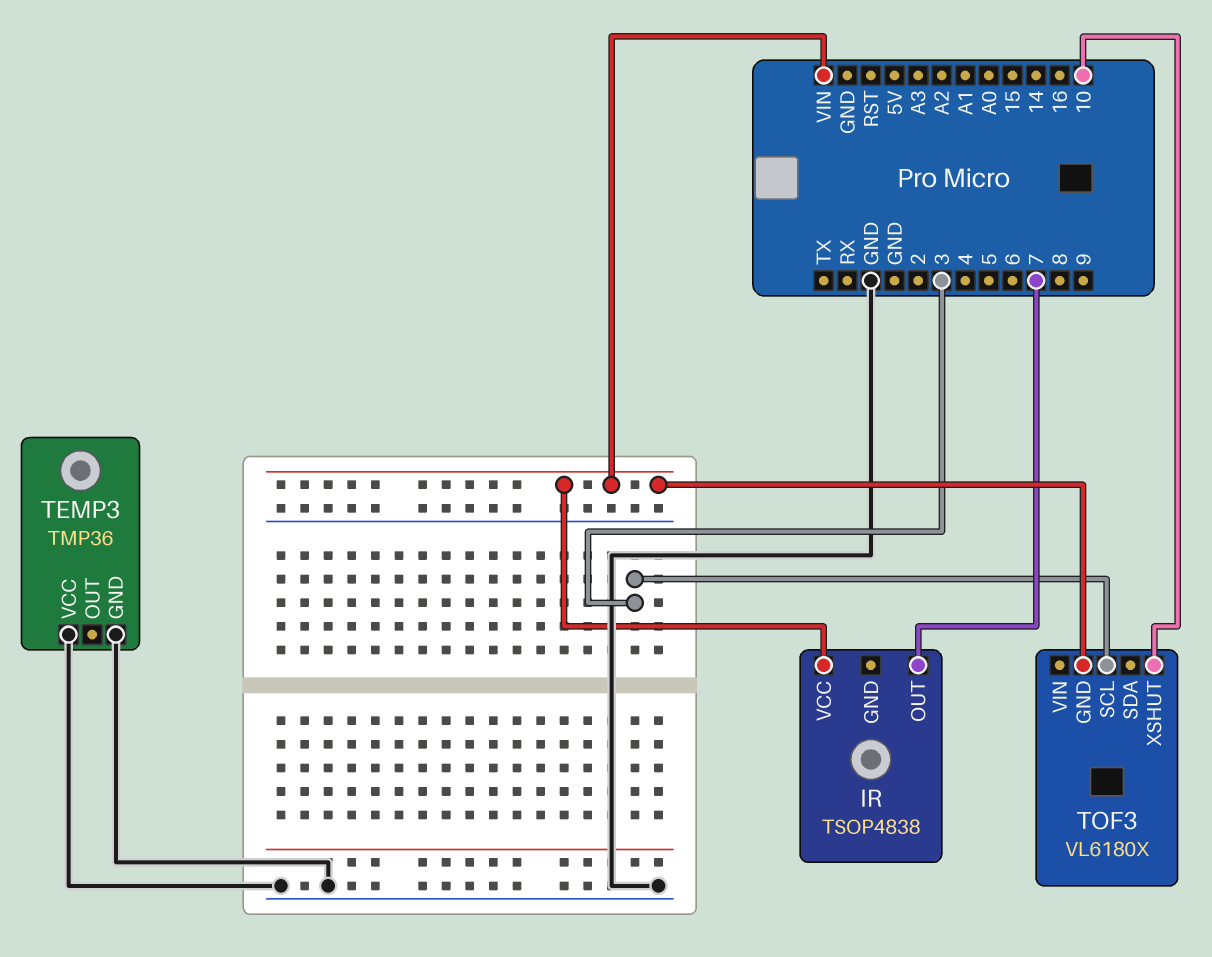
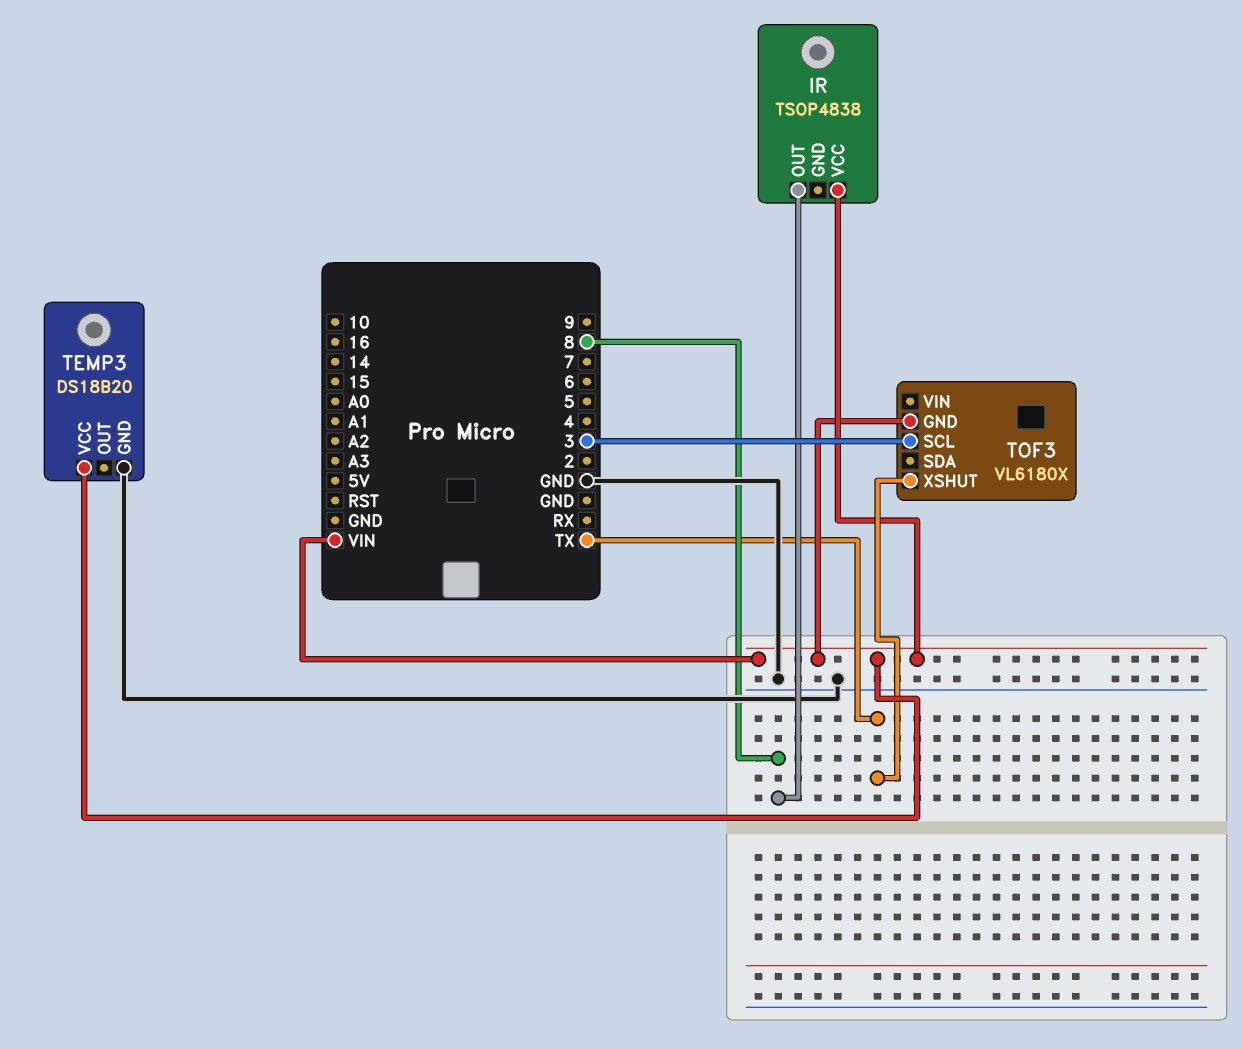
IR pin OUT: 7 -> 8
TEMP3: TMP36 -> DS18B20
TEMP3 pin VCC: GND -> VIN
TOF3 pin XSHUT: 10 -> TX

